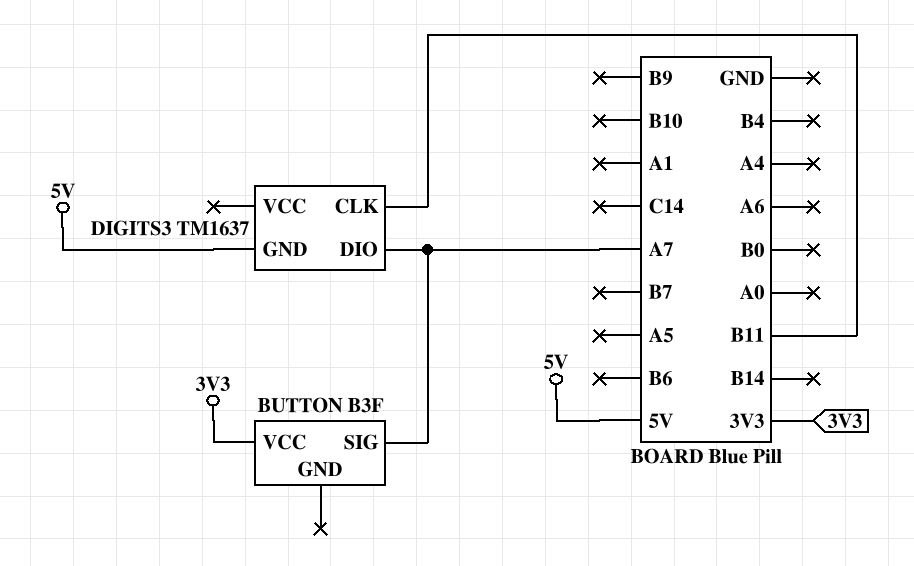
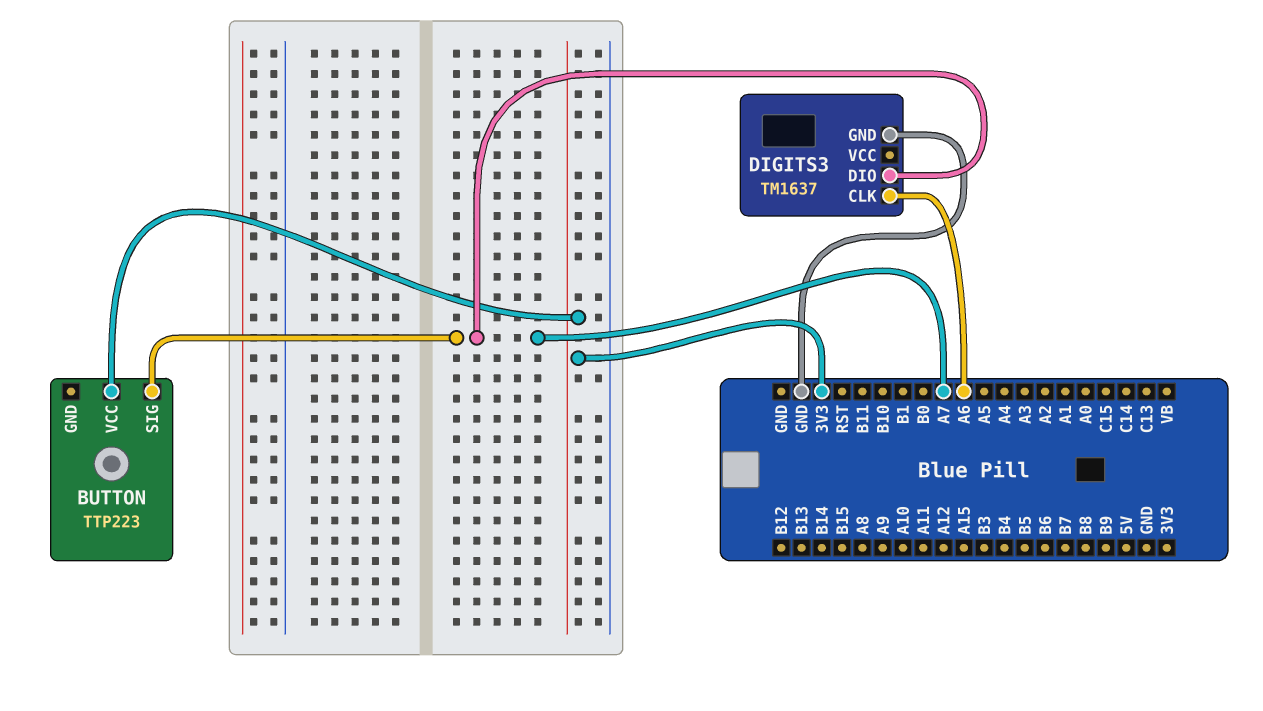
BUTTON: B3F -> TTP223
DIGITS3 pin CLK: B11 -> A6
DIGITS3 pin GND: 5V -> GND

